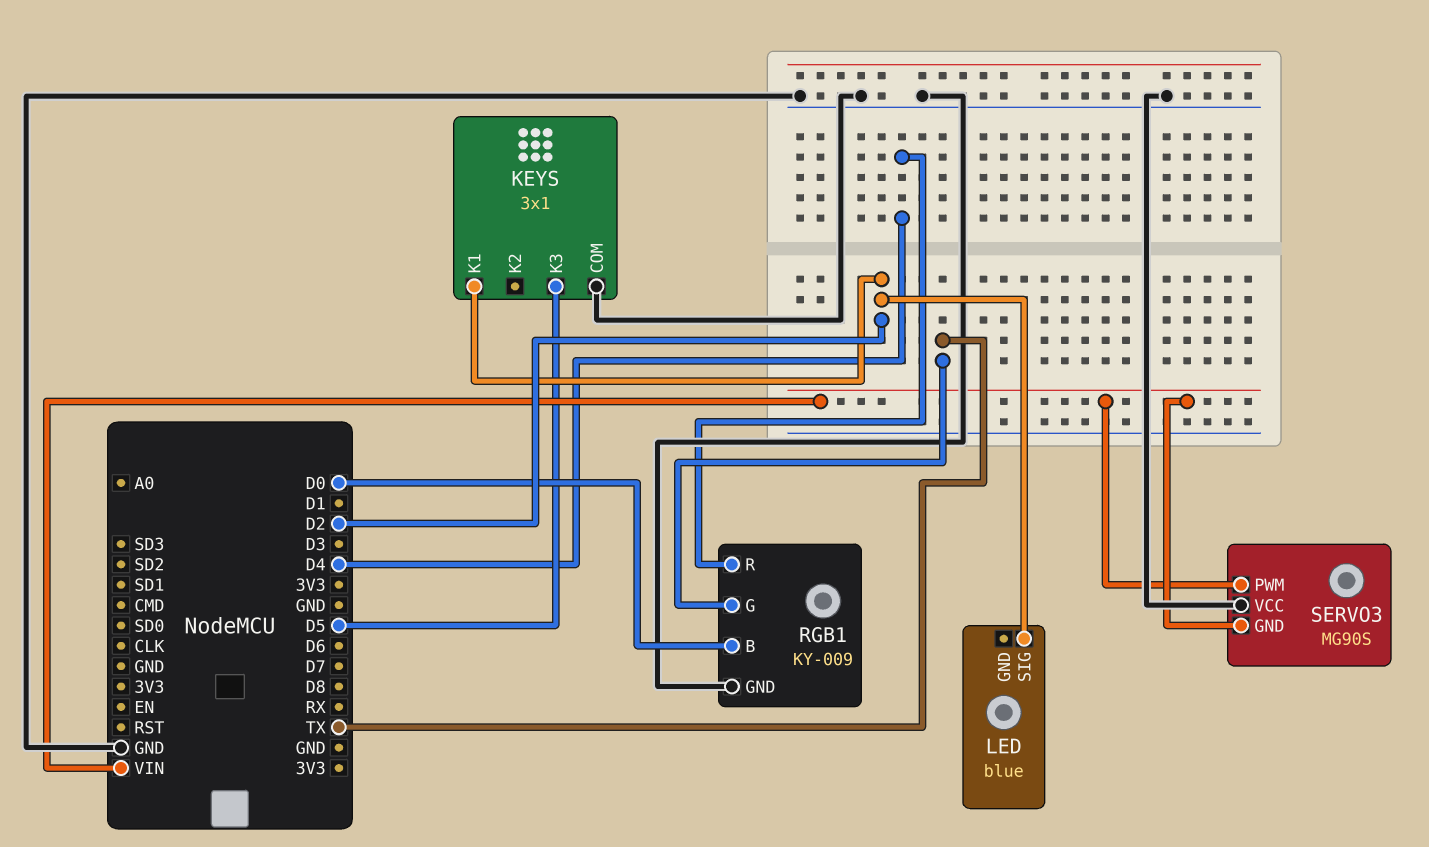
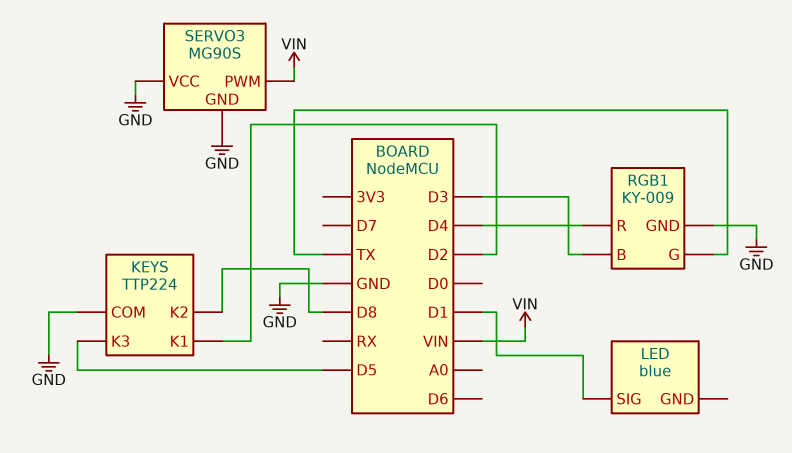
KEYS: 3x1 -> TTP224
KEYS pin K2: none -> D8
LED pin SIG: D2 -> D1
RGB1 pin B: D0 -> D3
SERVO3 pin GND: VIN -> GND

